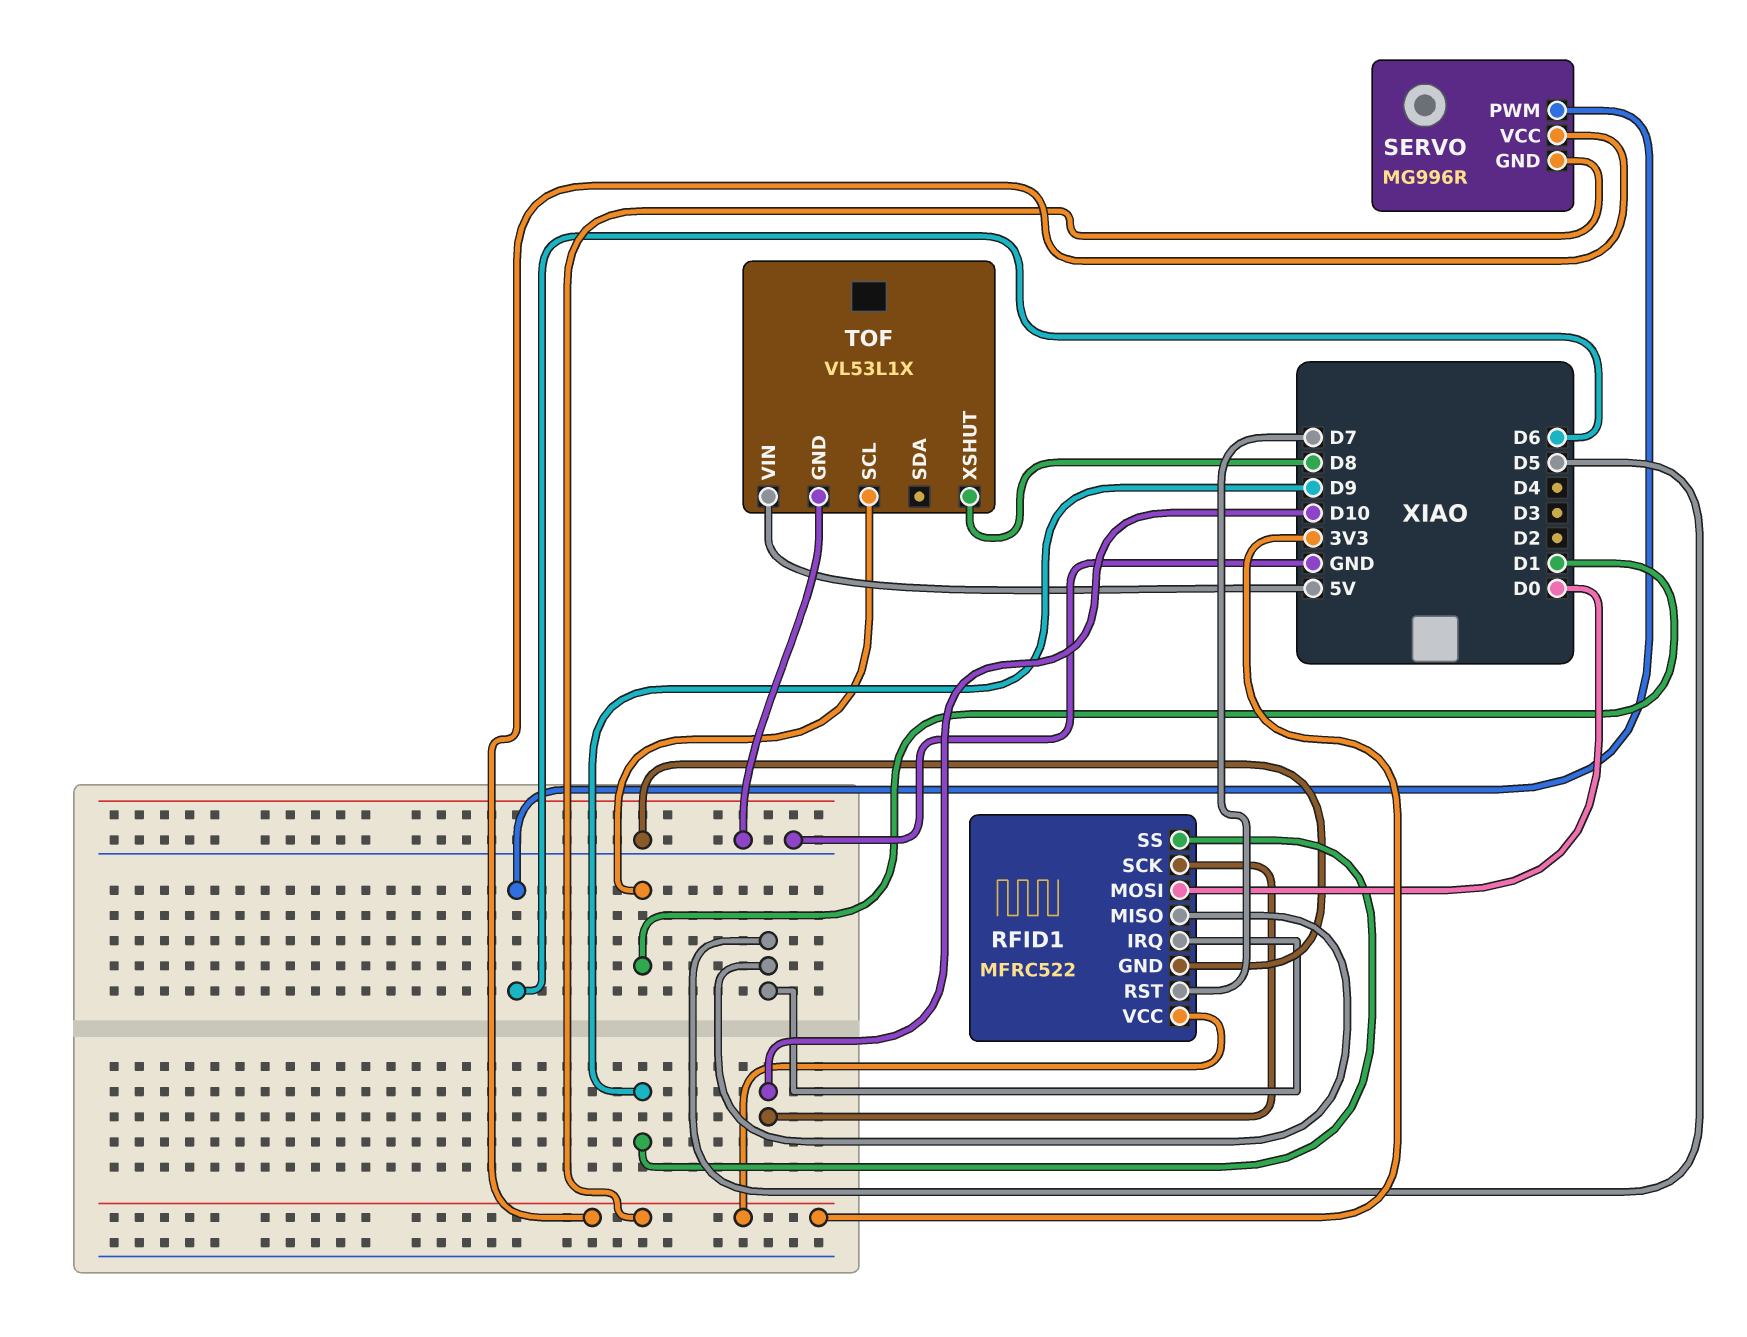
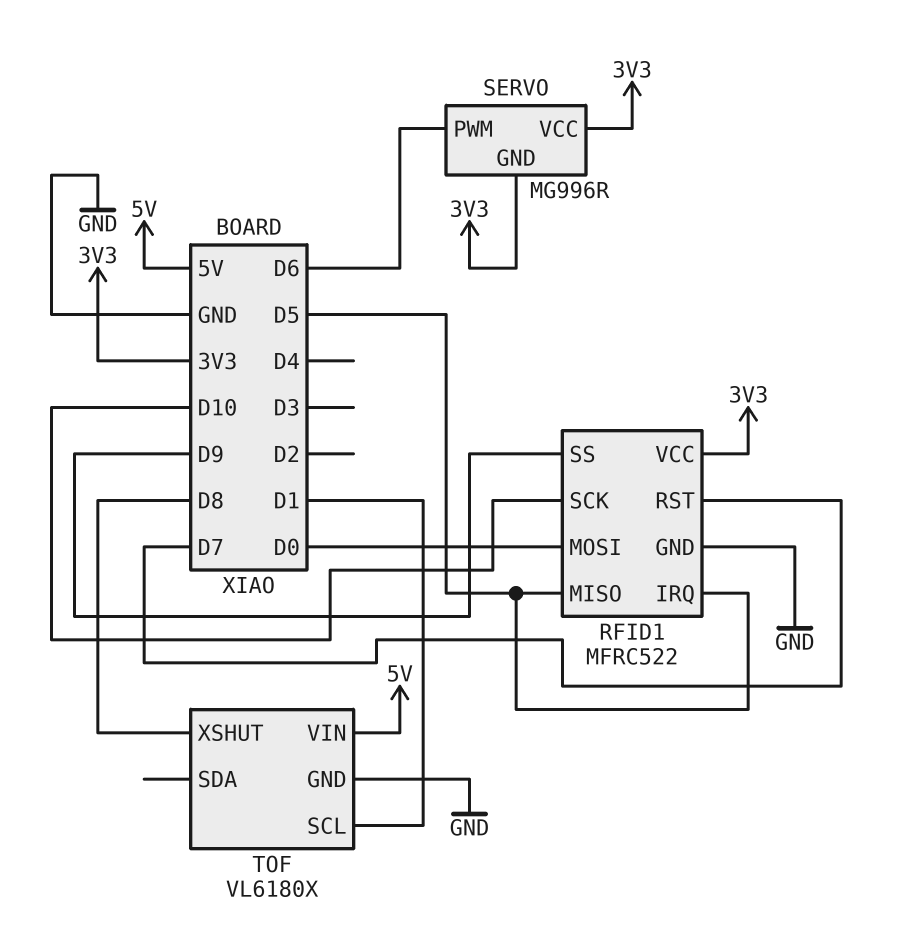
TOF: VL53L1X -> VL6180X

